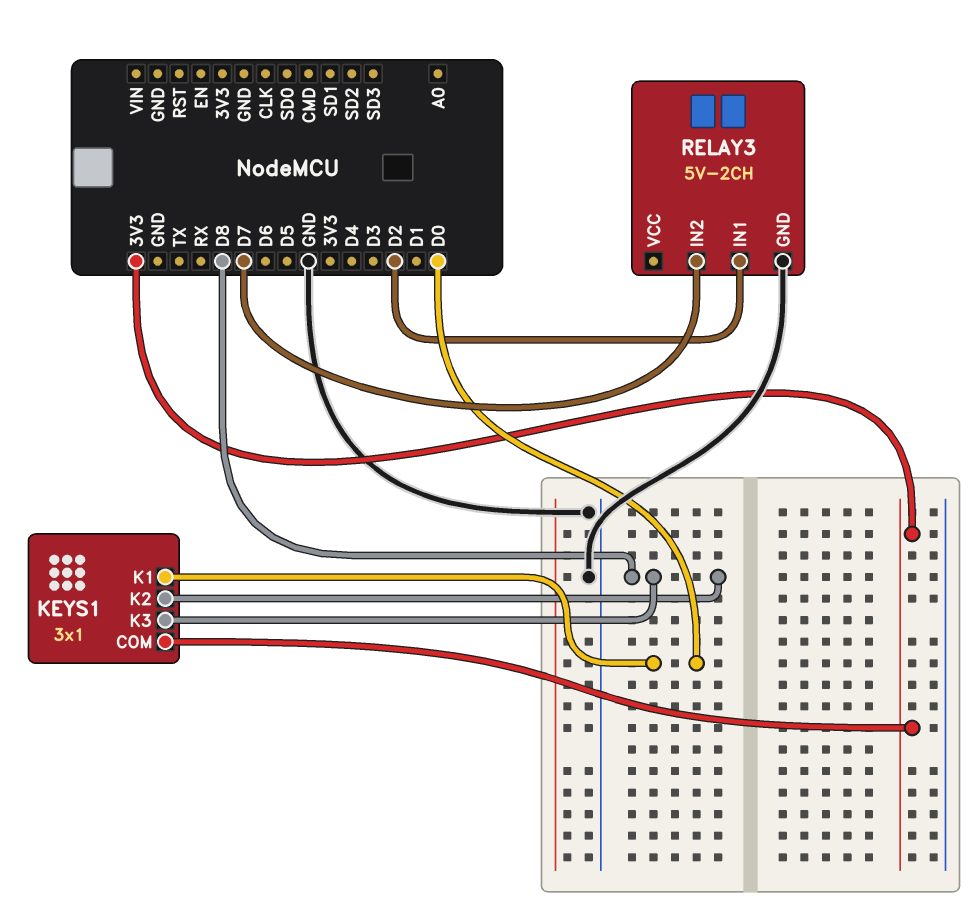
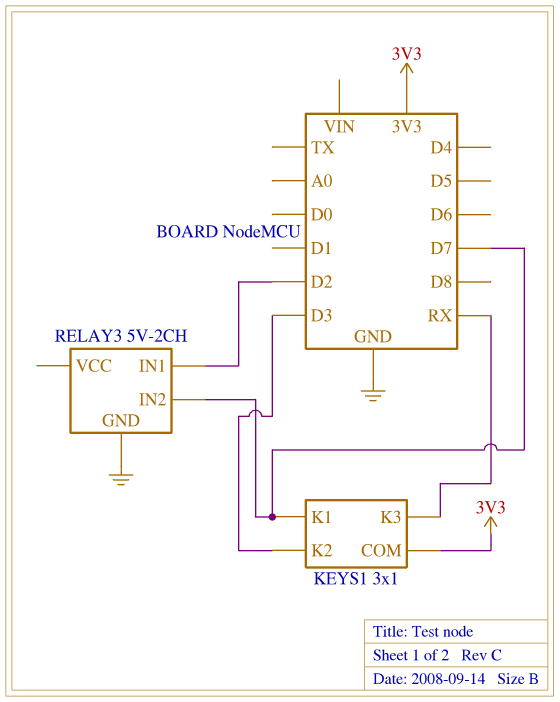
KEYS1 pin K1: D0 -> D7
KEYS1 pin K2: D8 -> D3
KEYS1 pin K3: D8 -> RX

